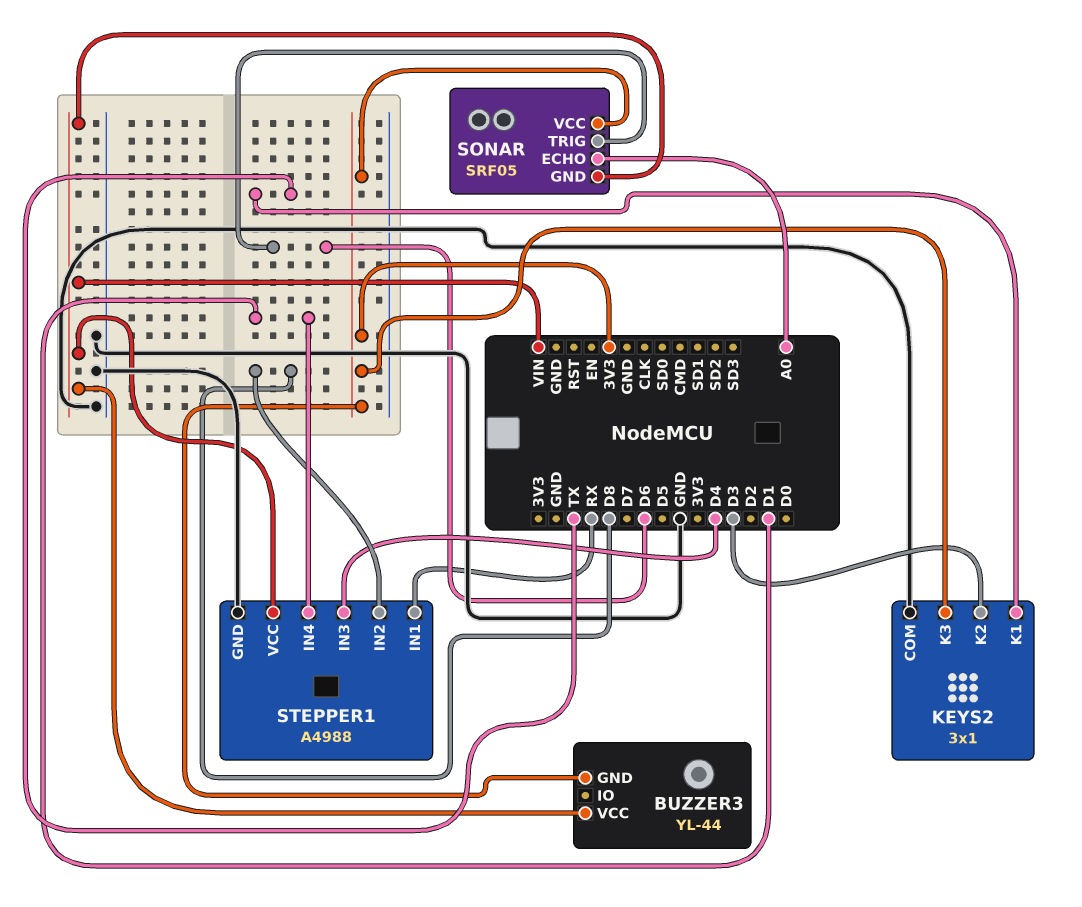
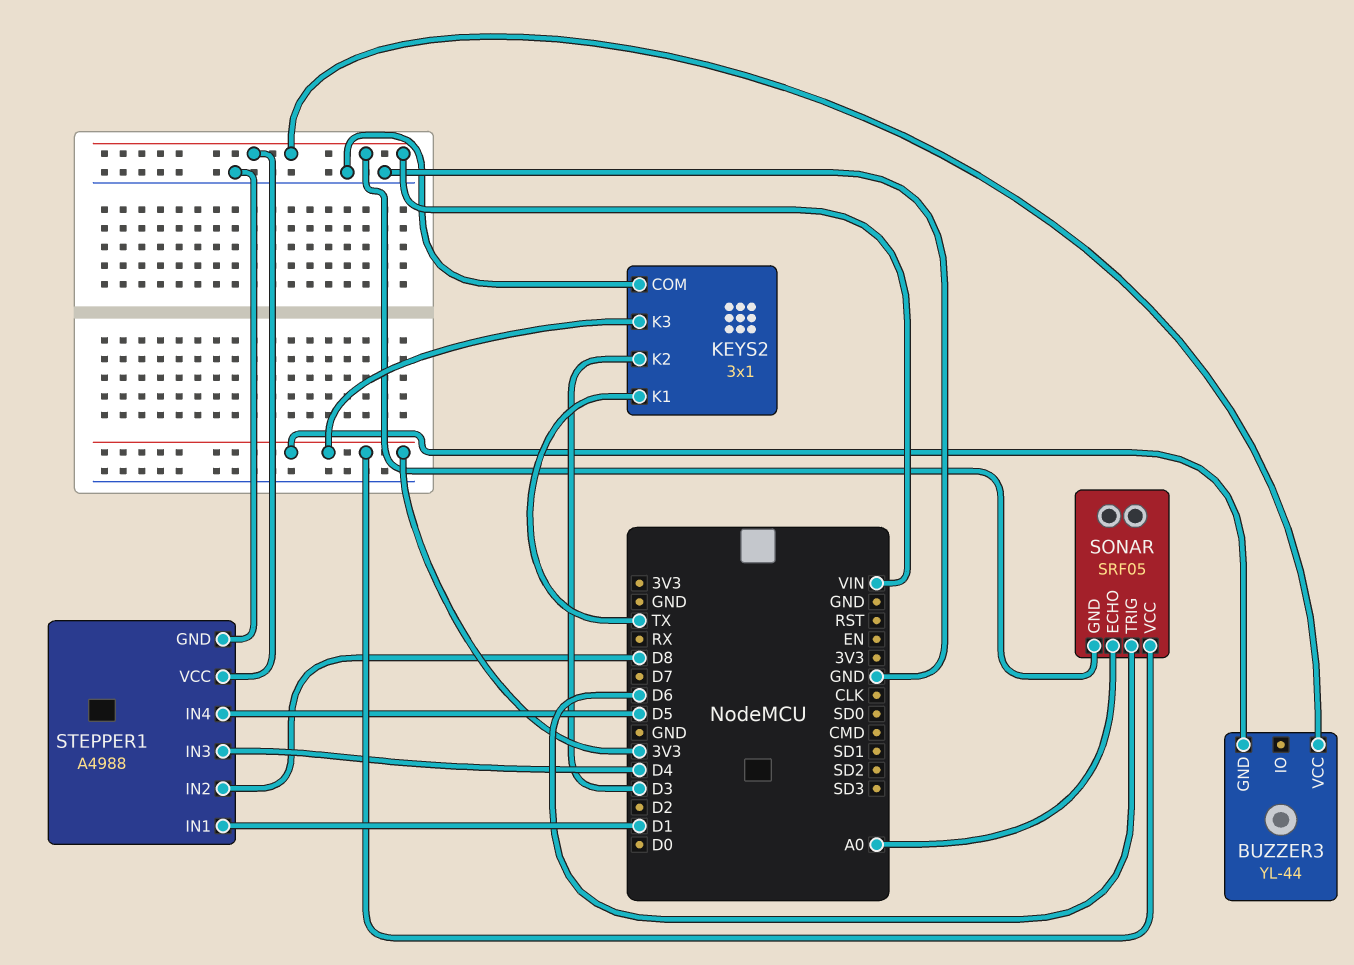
STEPPER1 pin IN1: RX -> D1
STEPPER1 pin IN4: D1 -> D5

